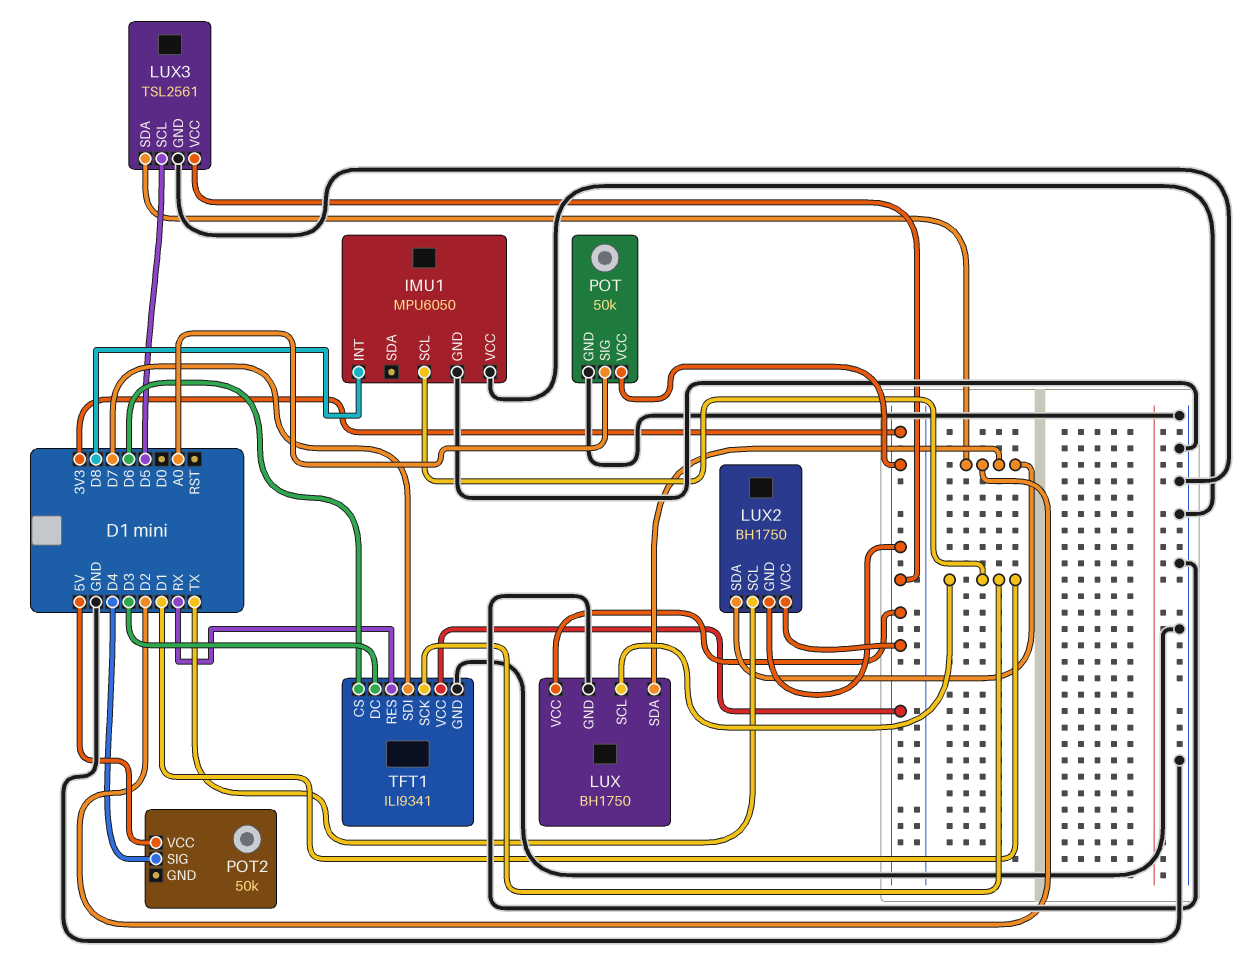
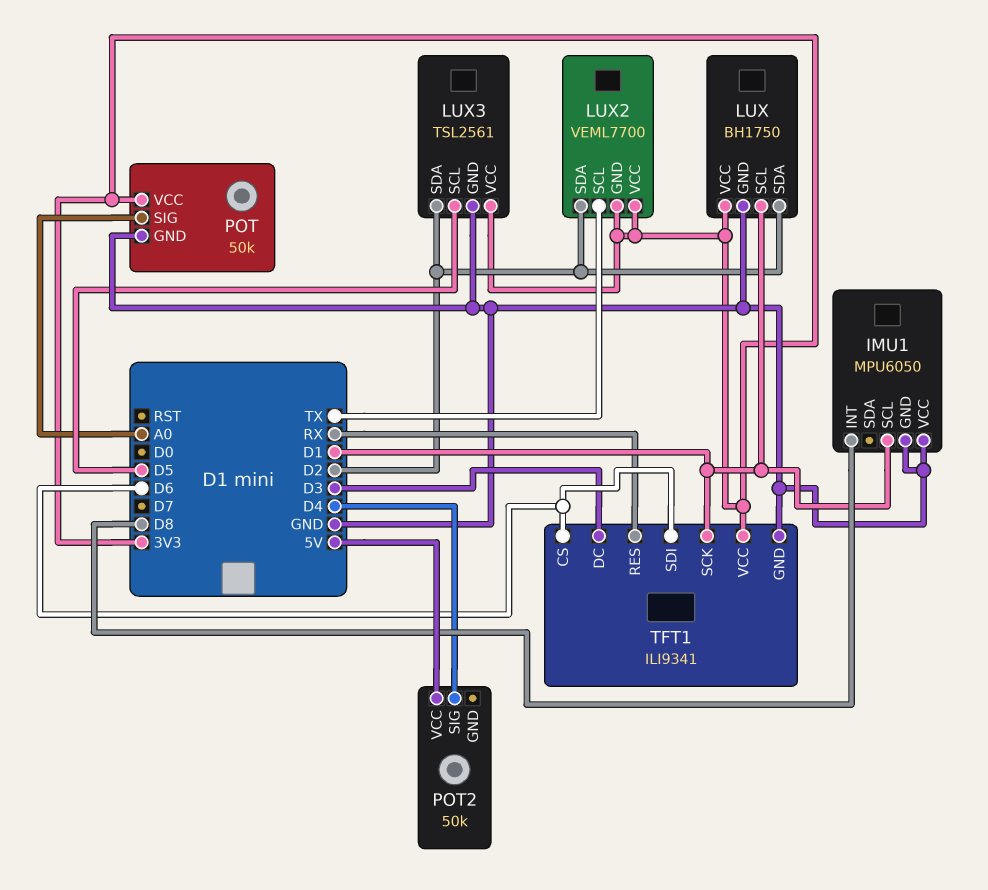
LUX2: BH1750 -> VEML7700
TFT1 pin SDI: D7 -> D6

